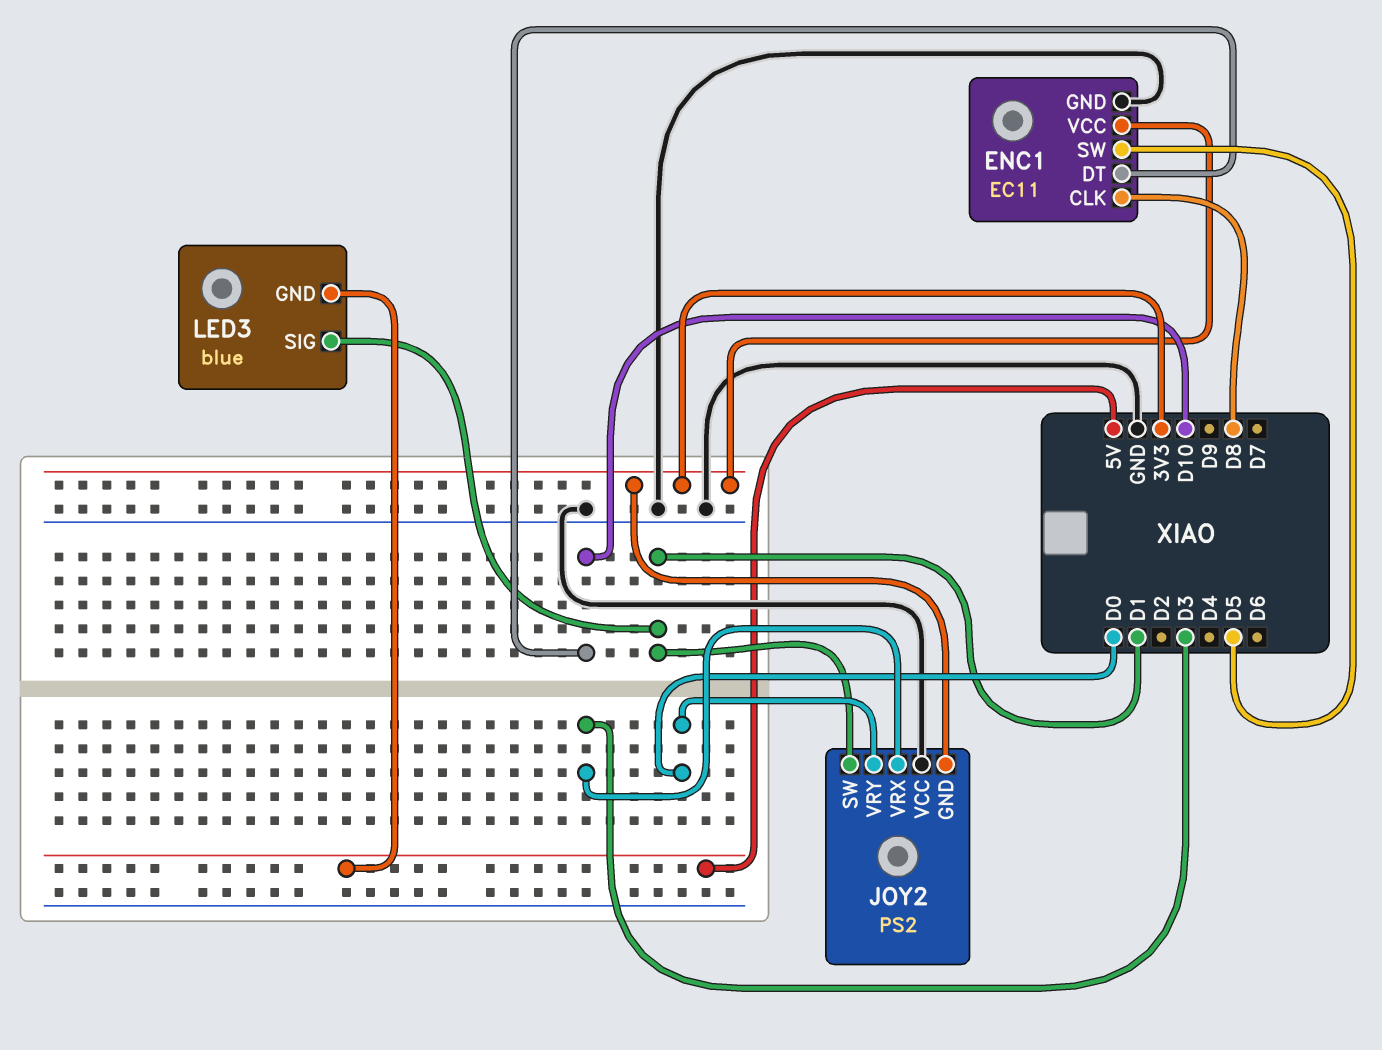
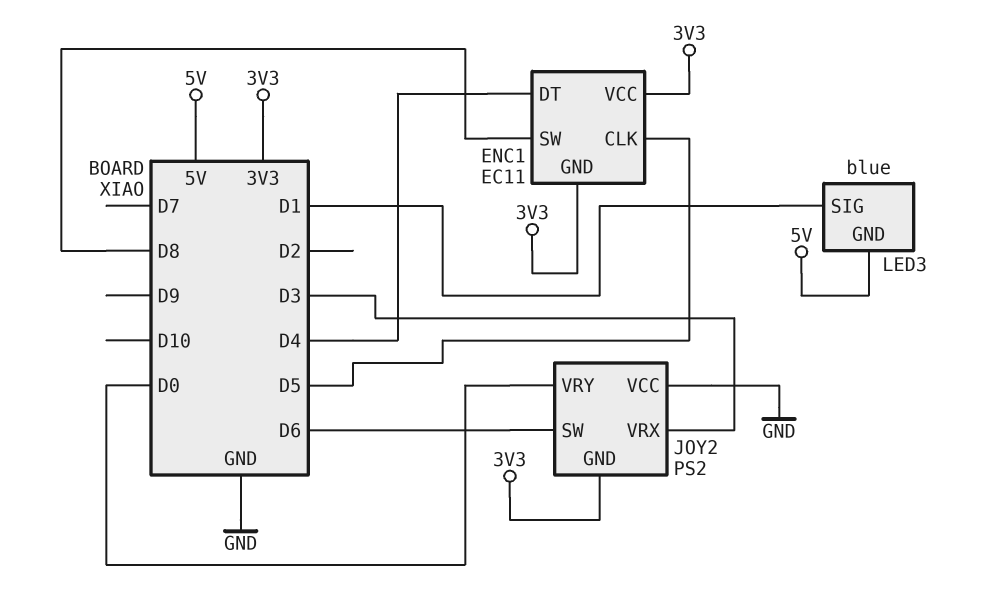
ENC1 pin CLK: D8 -> D5
ENC1 pin DT: D10 -> D4
ENC1 pin GND: GND -> 3V3
ENC1 pin SW: D5 -> D8
JOY2 pin SW: D1 -> D6

